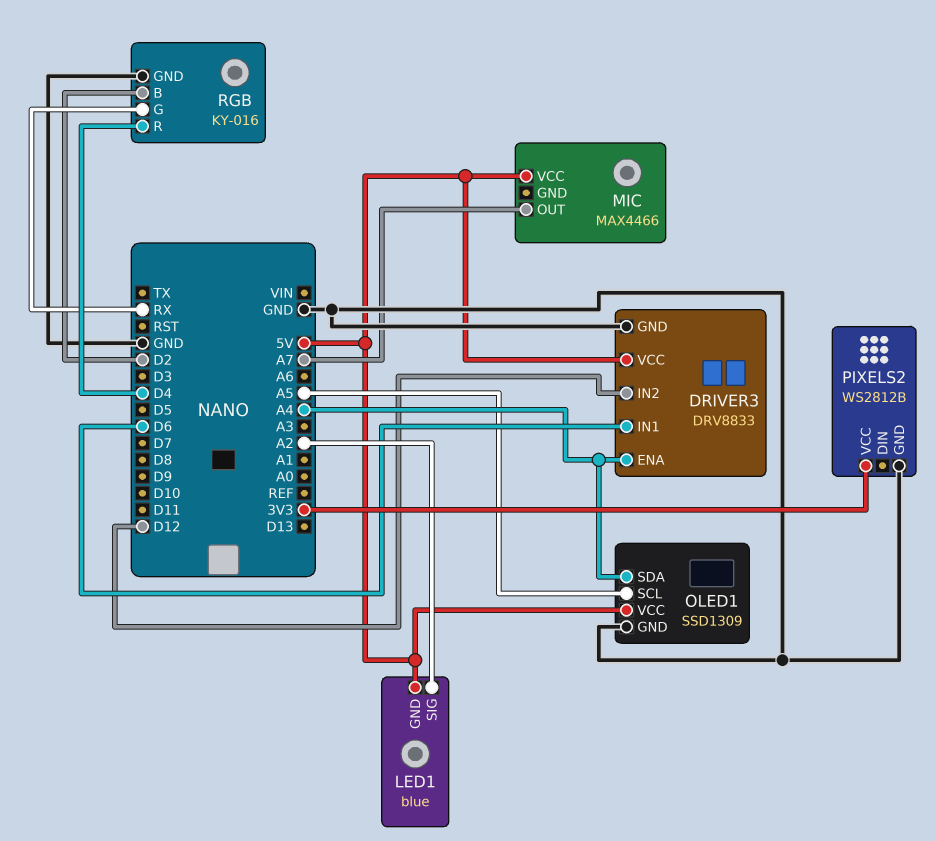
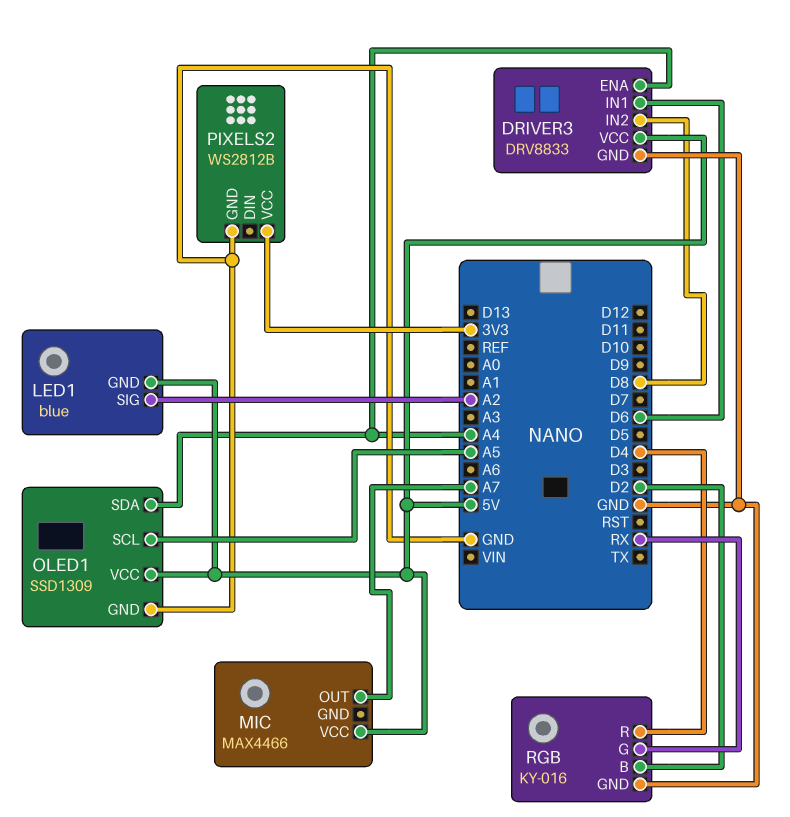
DRIVER3 pin IN2: D12 -> D8

